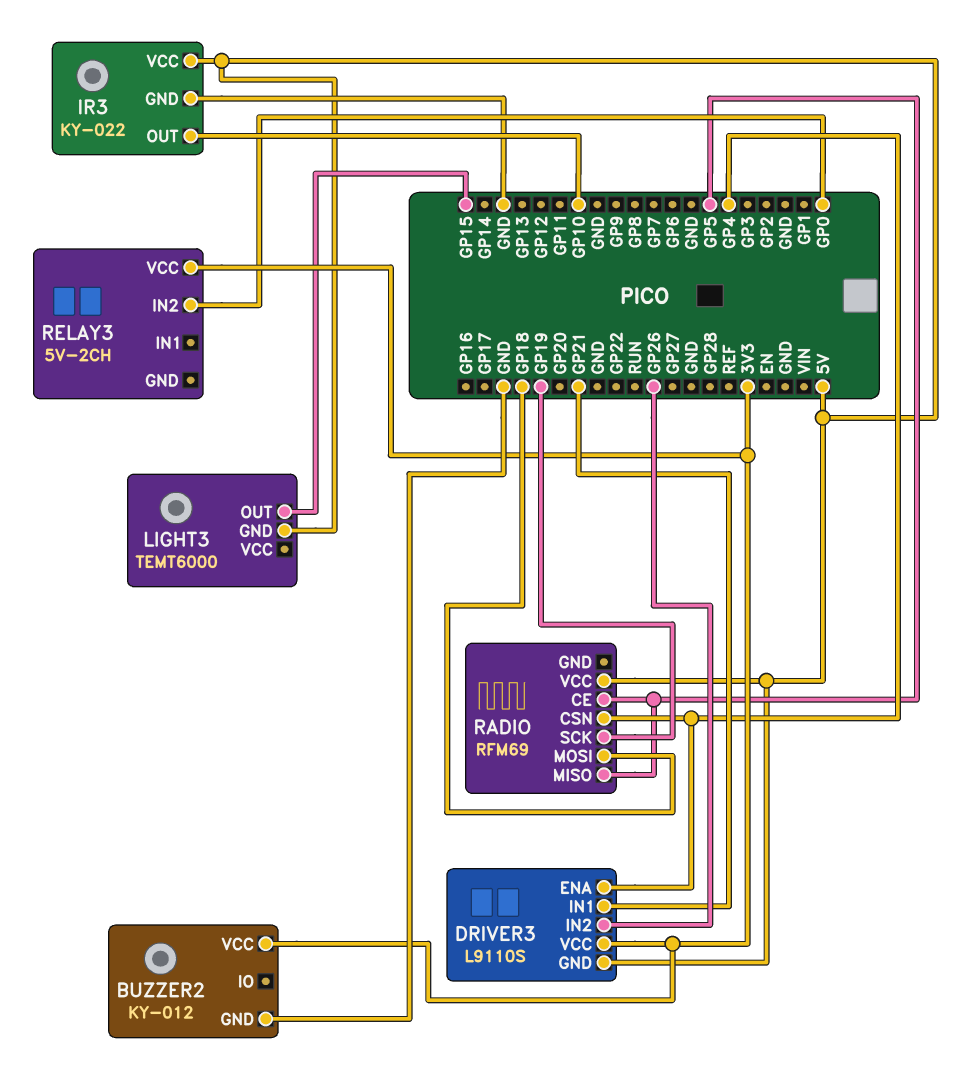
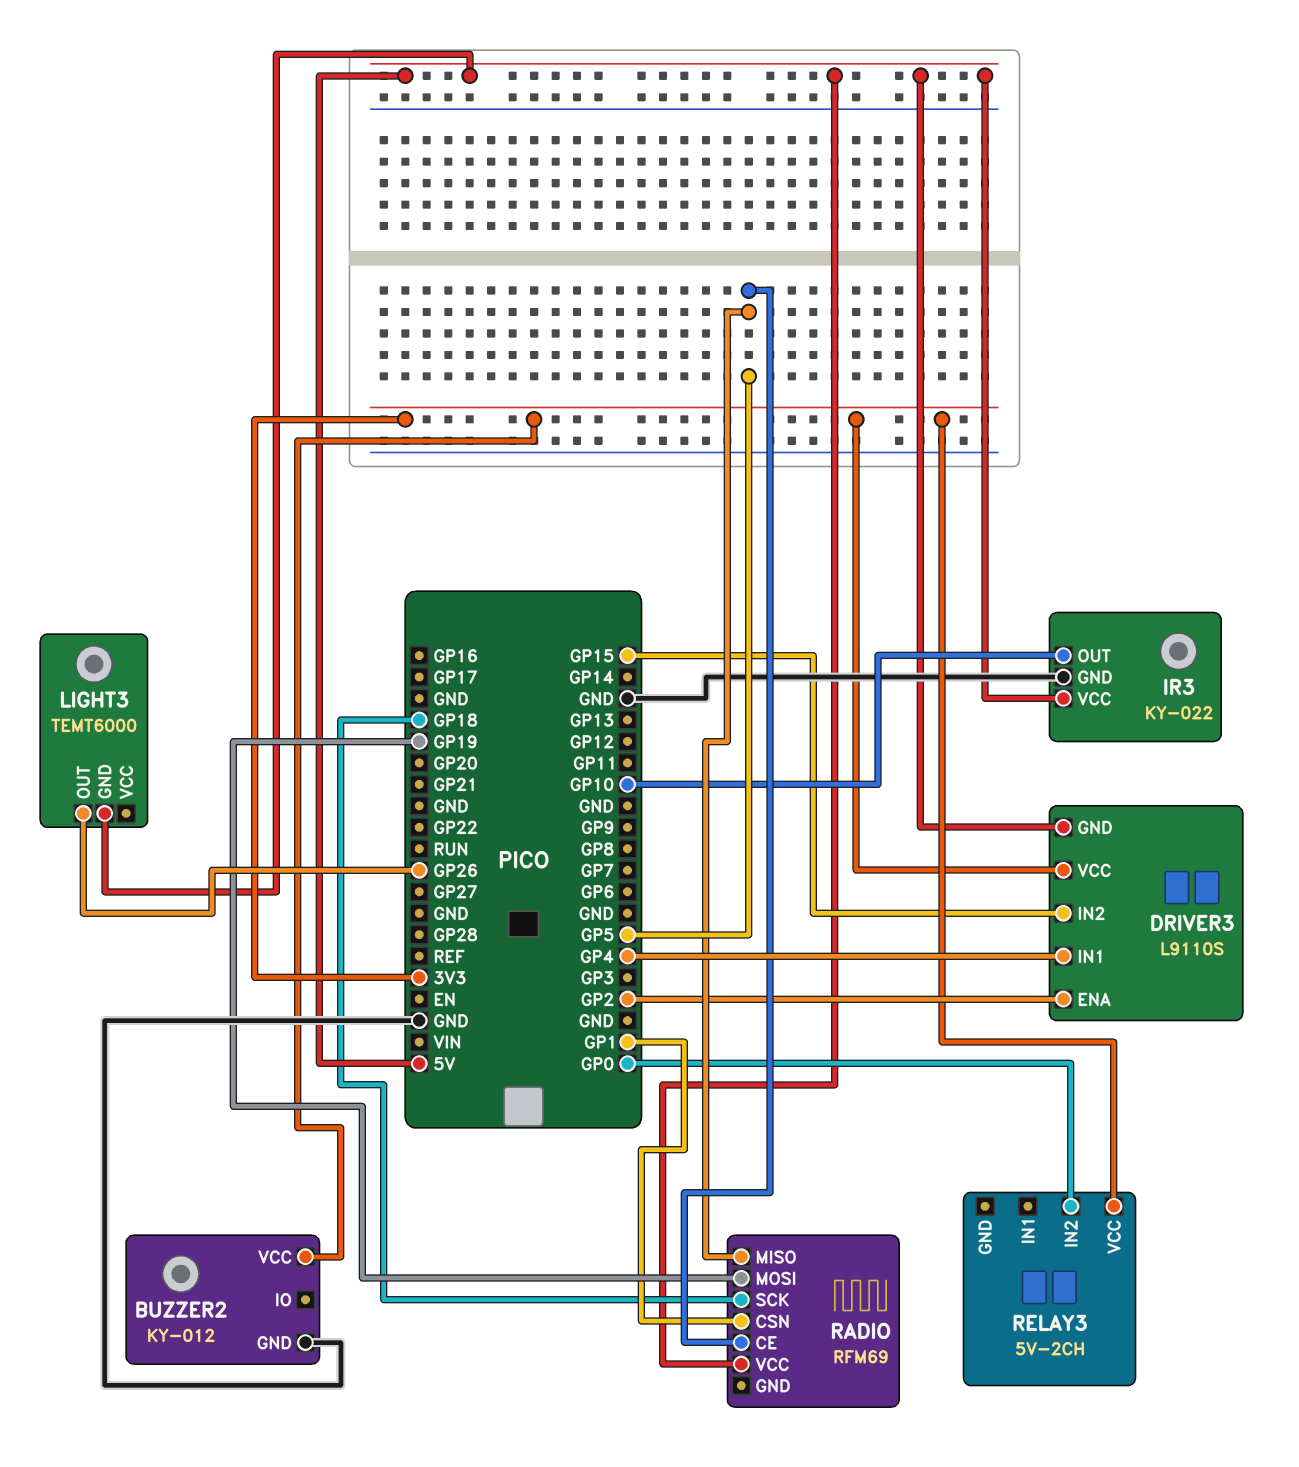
DRIVER3 pin ENA: GP4 -> GP2
DRIVER3 pin IN1: GP21 -> GP4
DRIVER3 pin IN2: GP26 -> GP15
LIGHT3 pin OUT: GP15 -> GP26
RADIO pin CSN: GP4 -> GP1
RADIO pin MOSI: GP18 -> GP19
RADIO pin SCK: GP19 -> GP18

